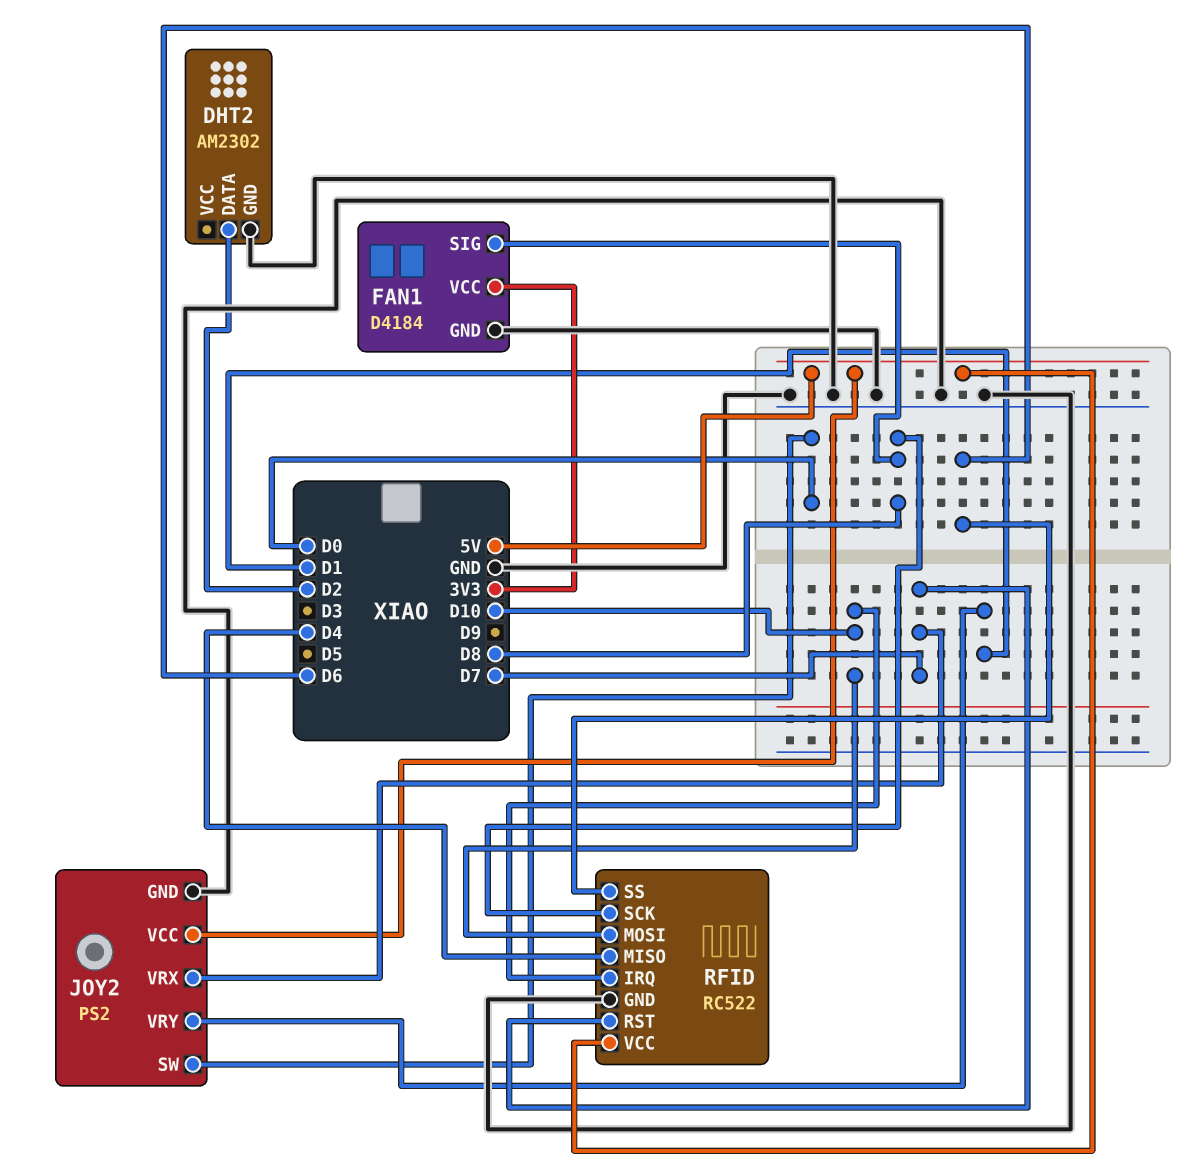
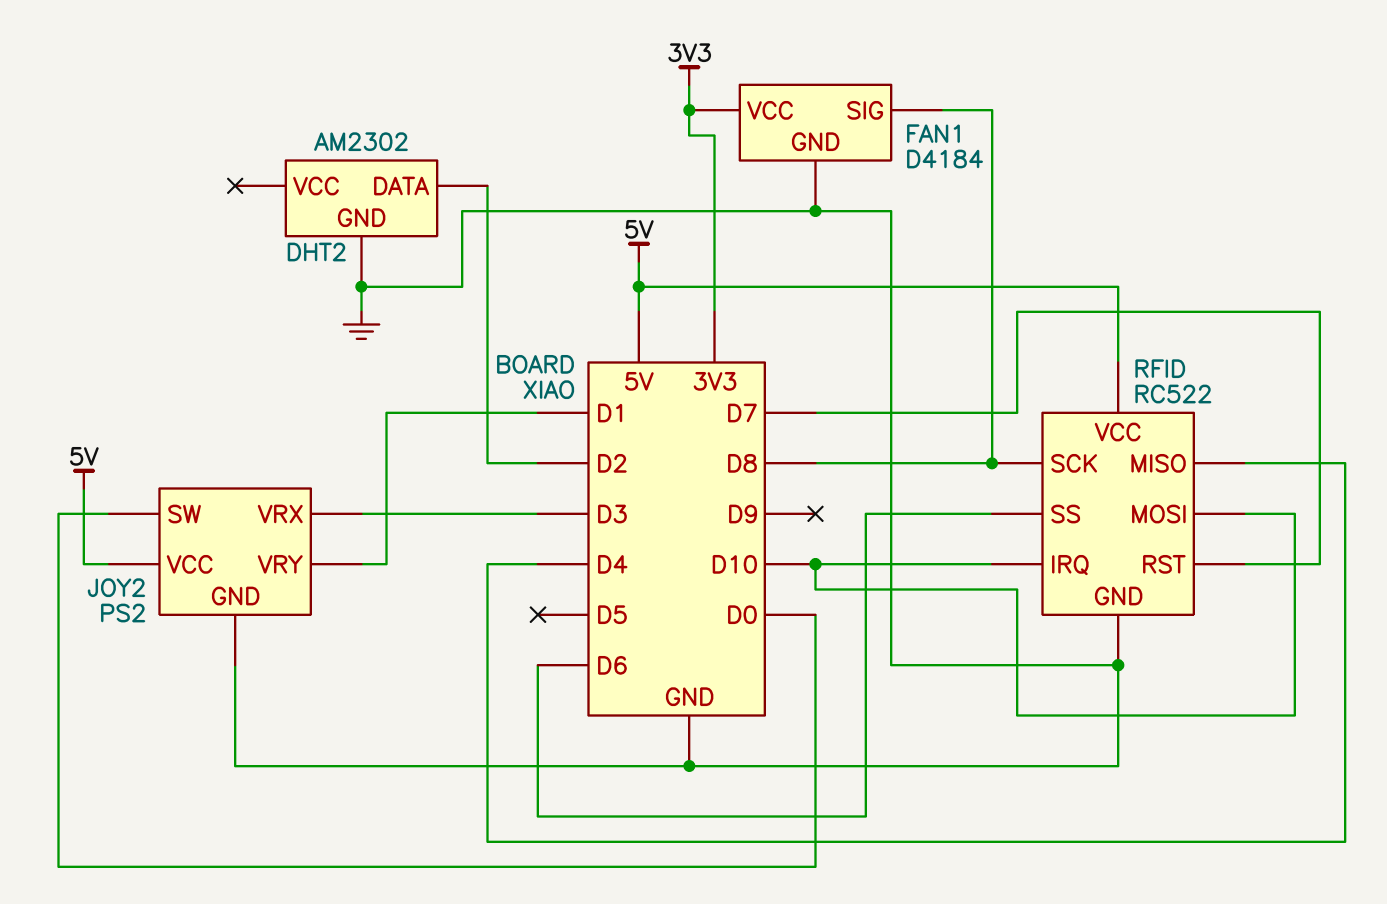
JOY2 pin VRX: D7 -> D3

